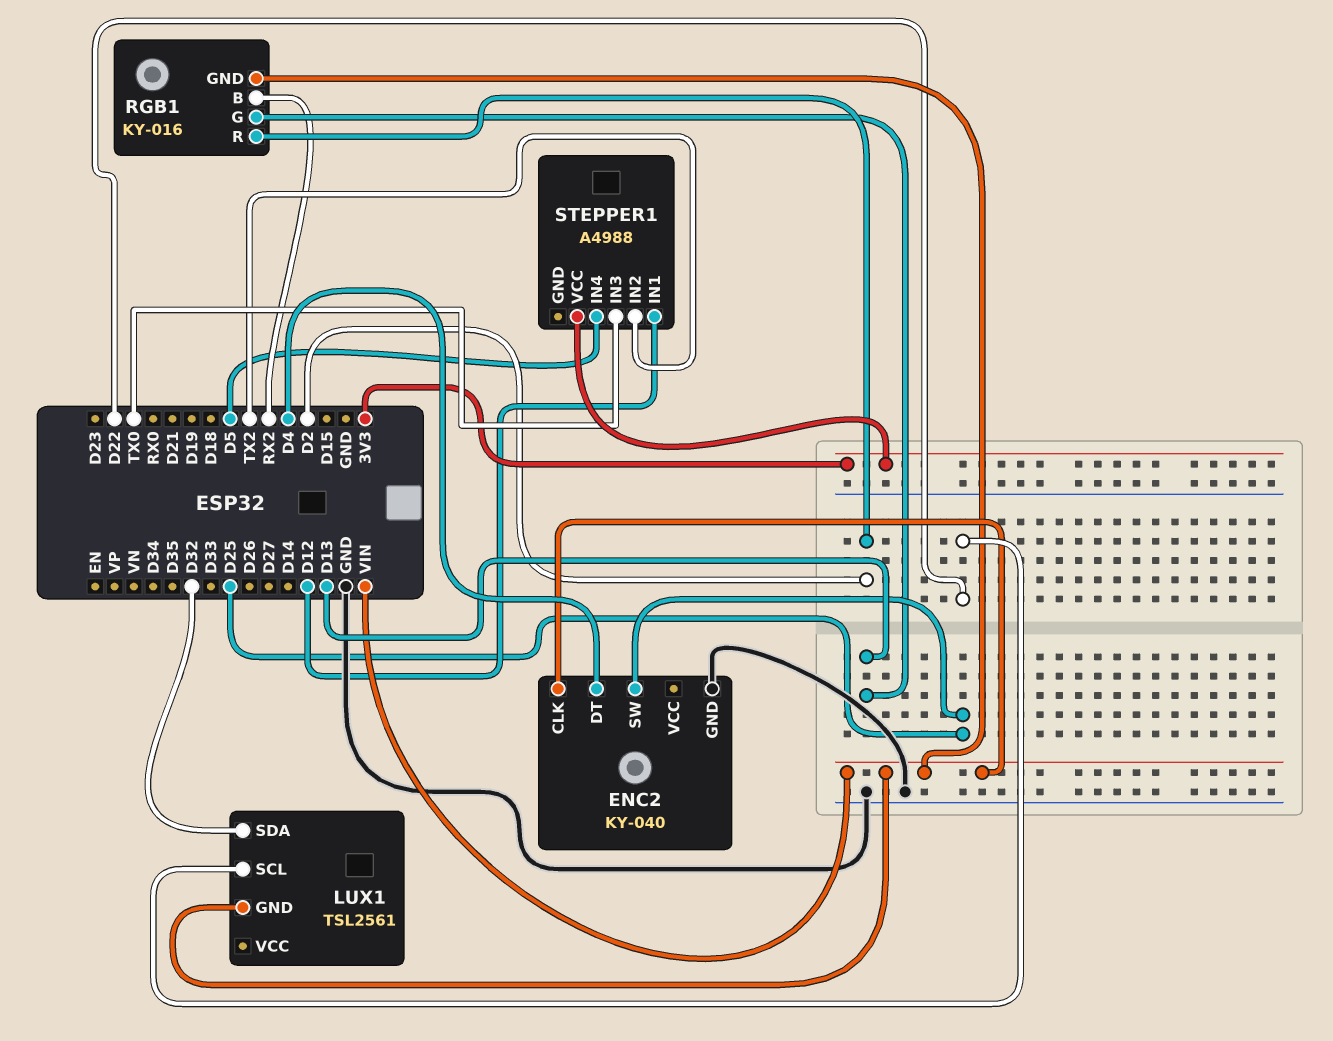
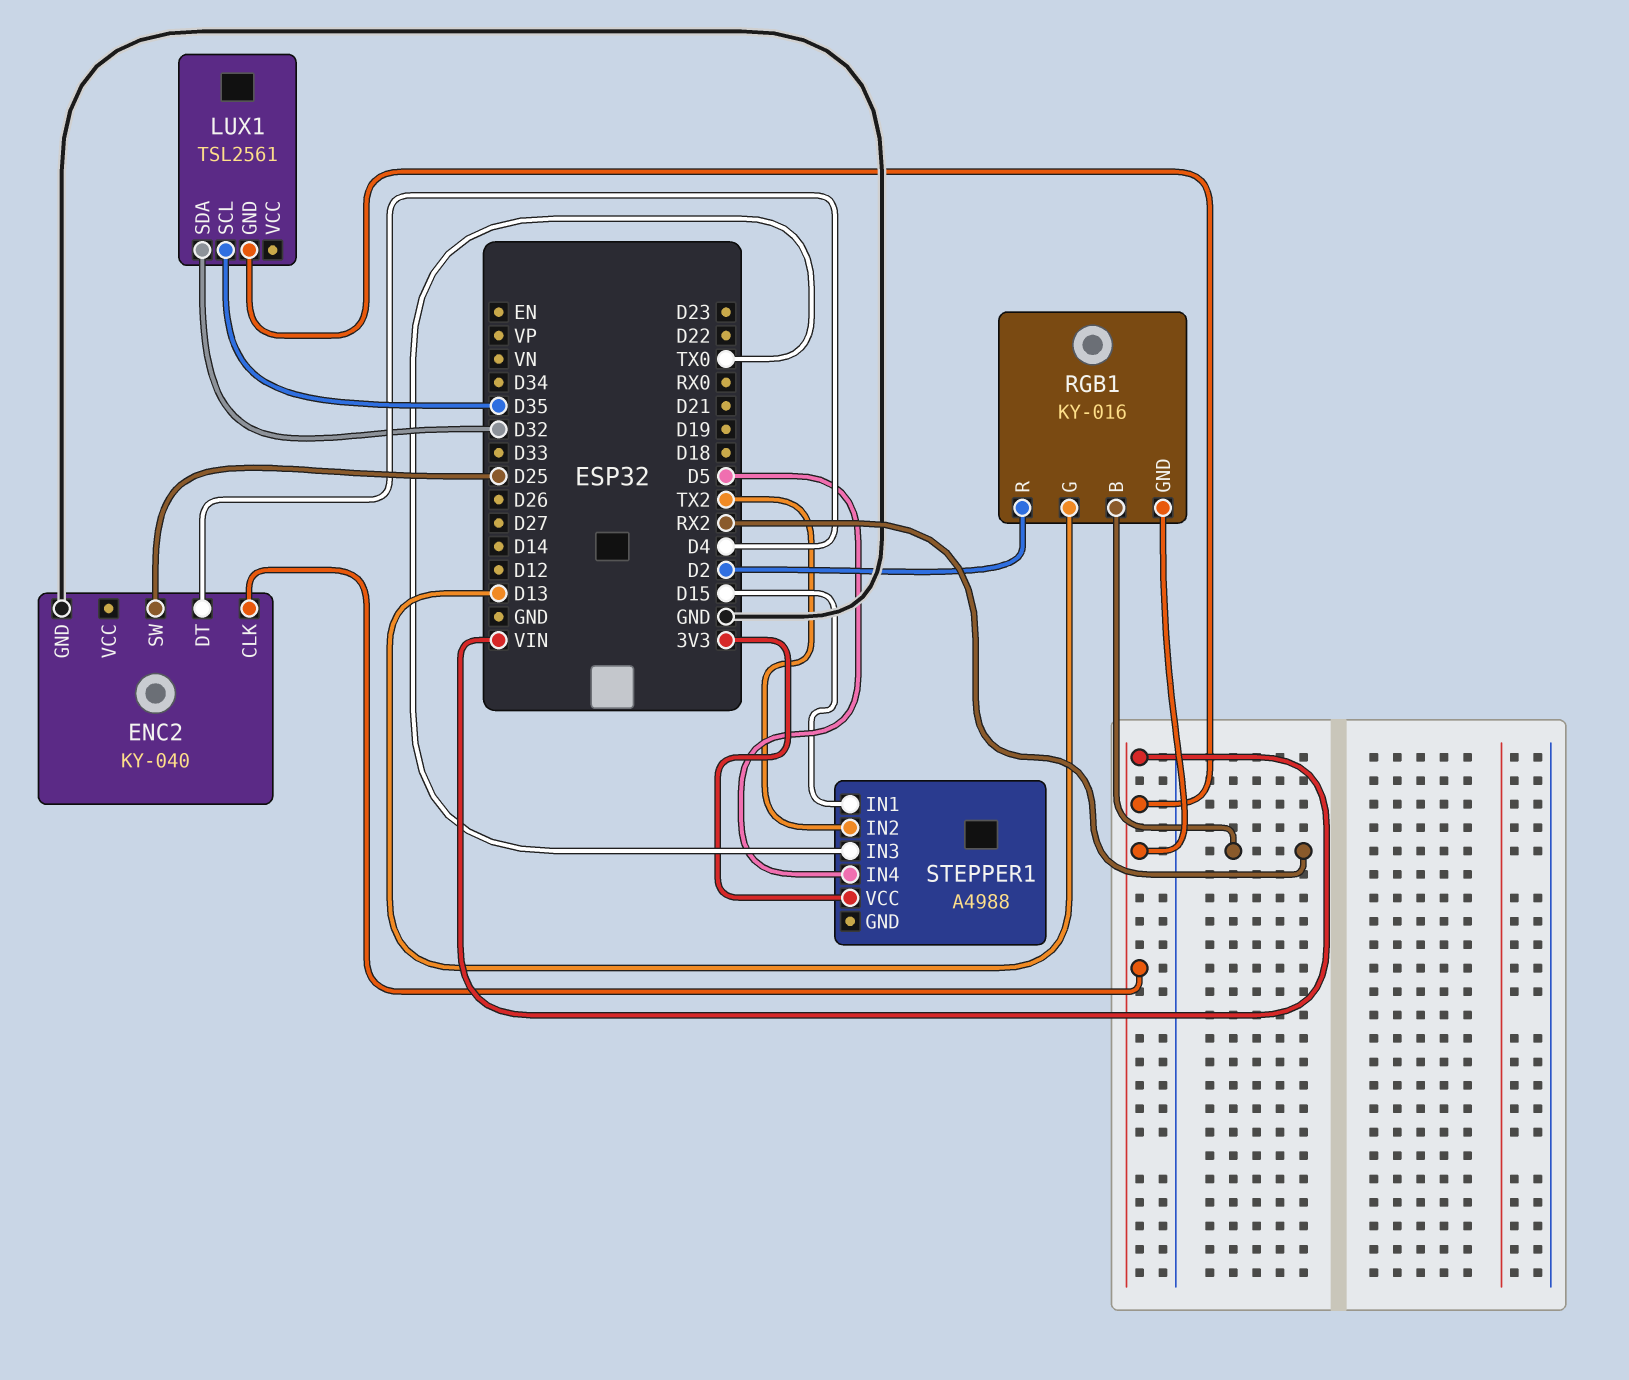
LUX1 pin SCL: D22 -> D35
STEPPER1 pin IN1: D12 -> D15

